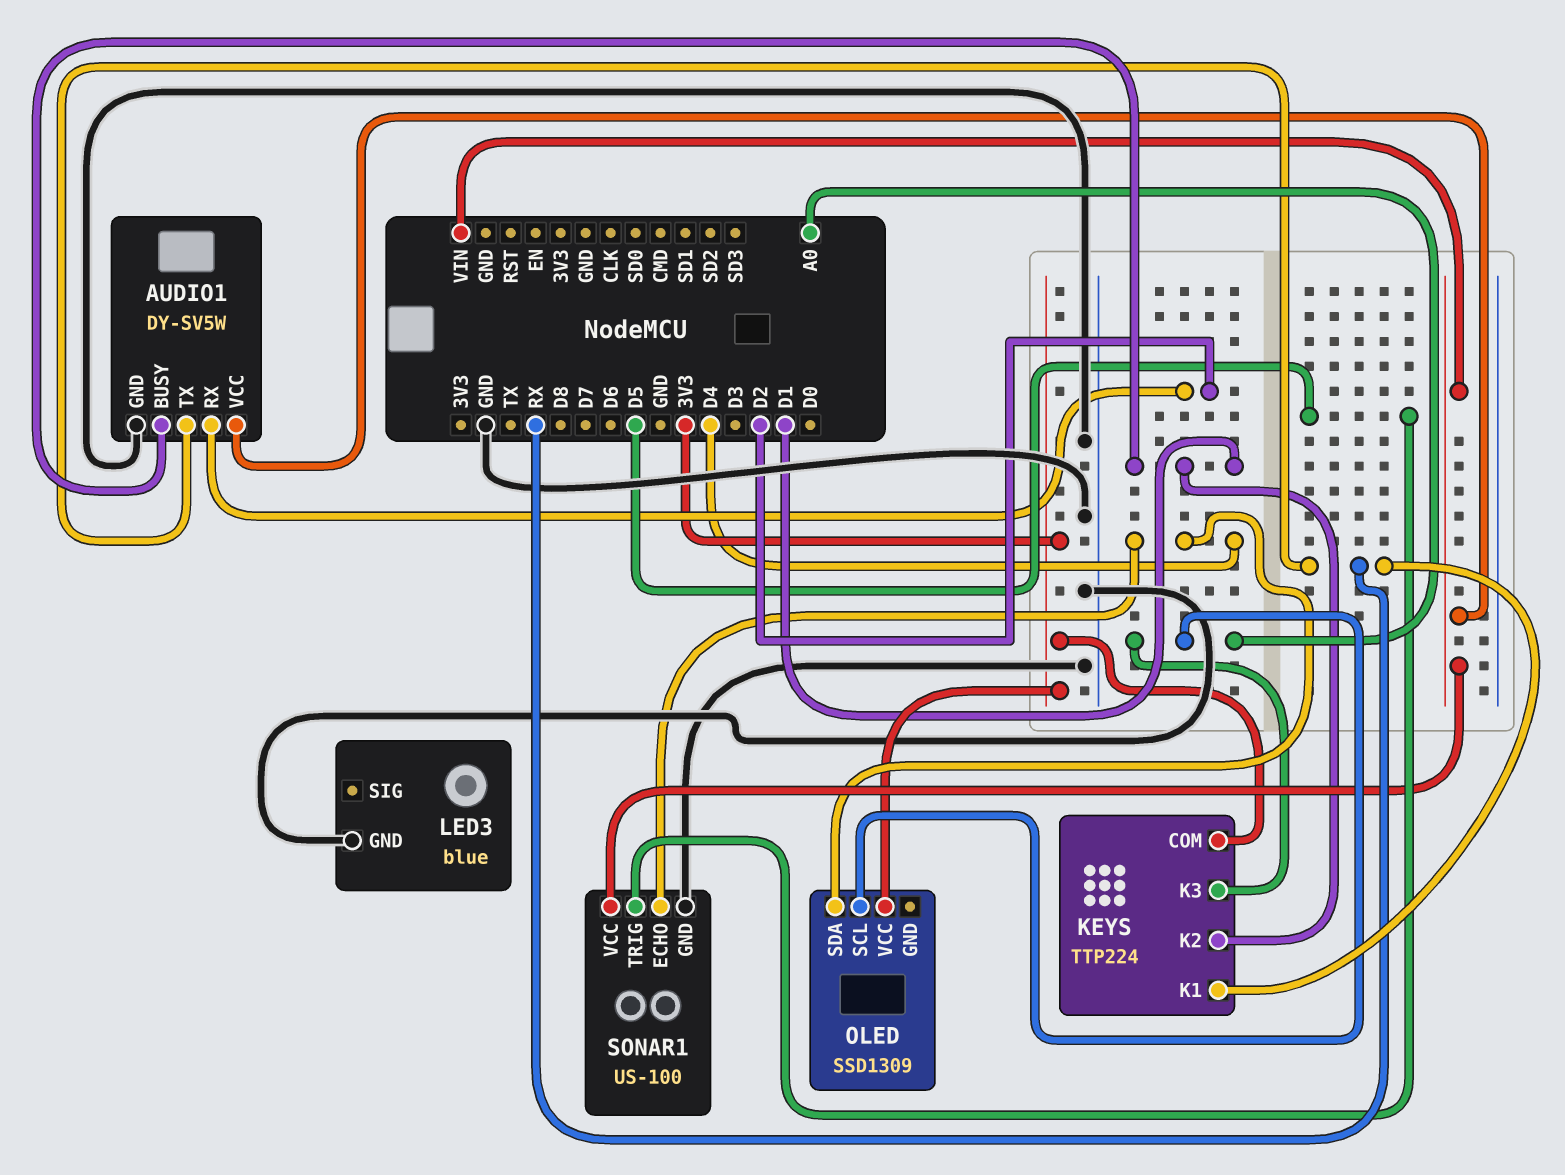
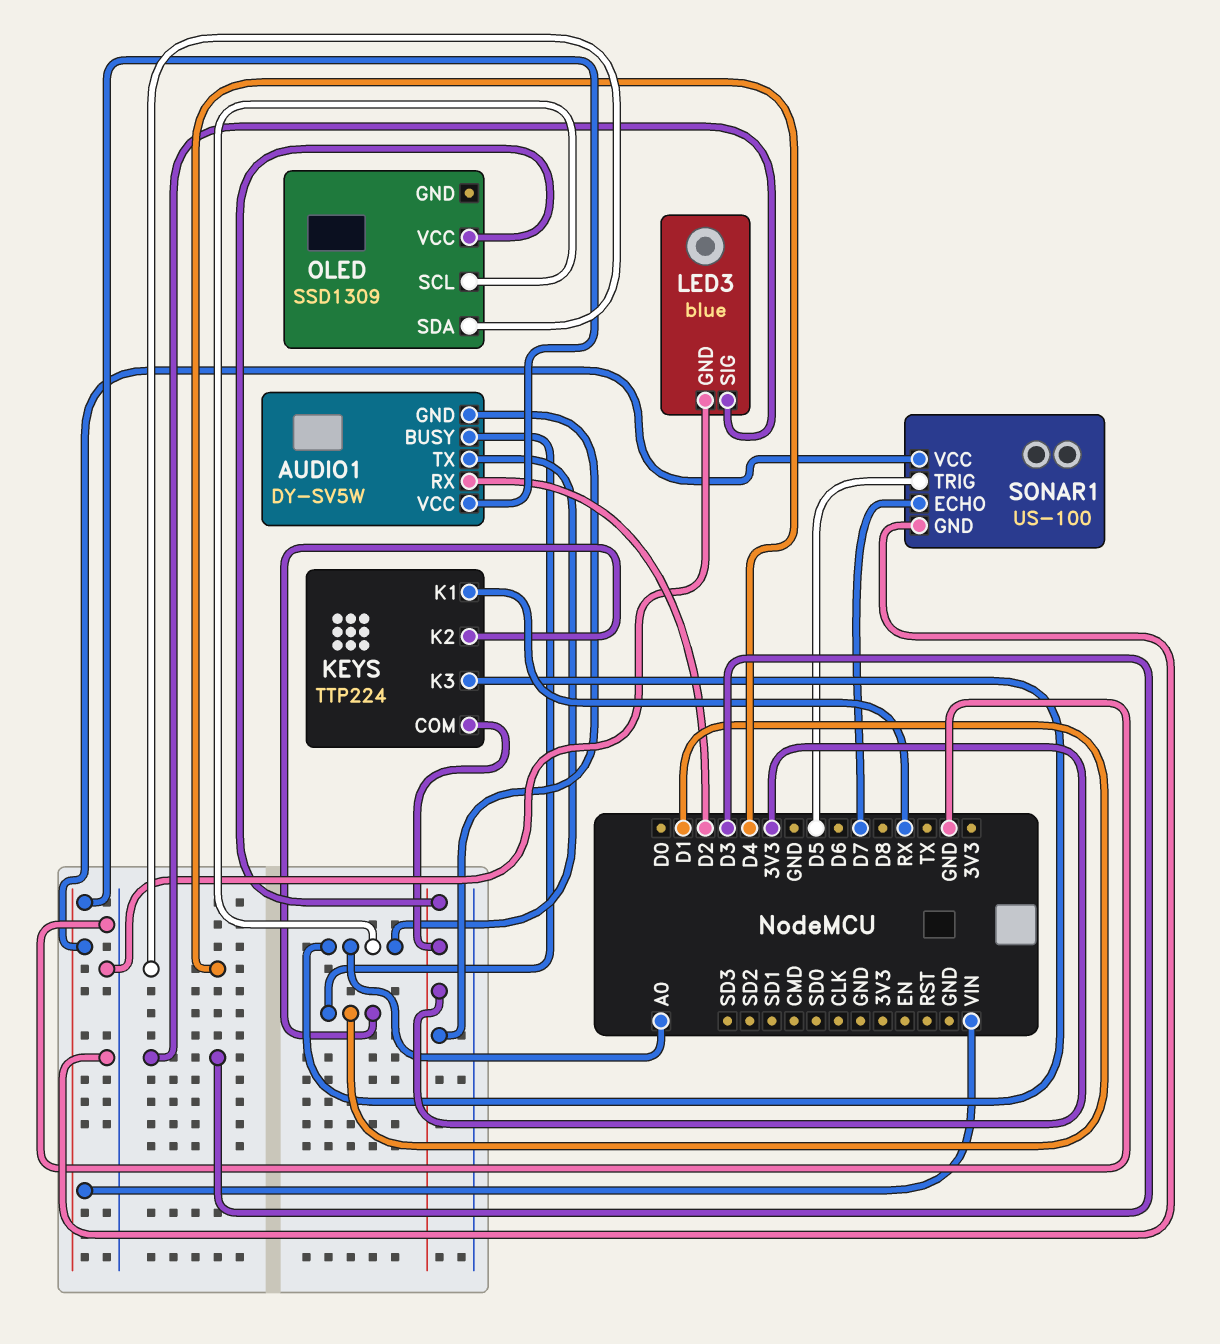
AUDIO1 pin GND: GND -> 3V3
AUDIO1 pin TX: RX -> A0
LED3 pin SIG: none -> D3
SONAR1 pin ECHO: D4 -> D7

